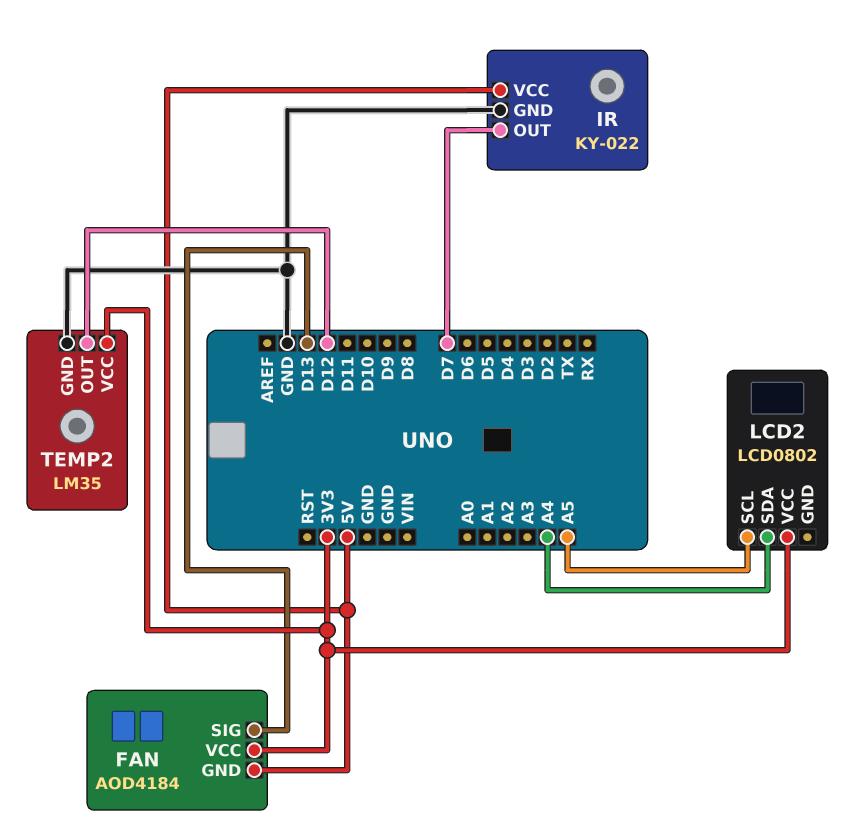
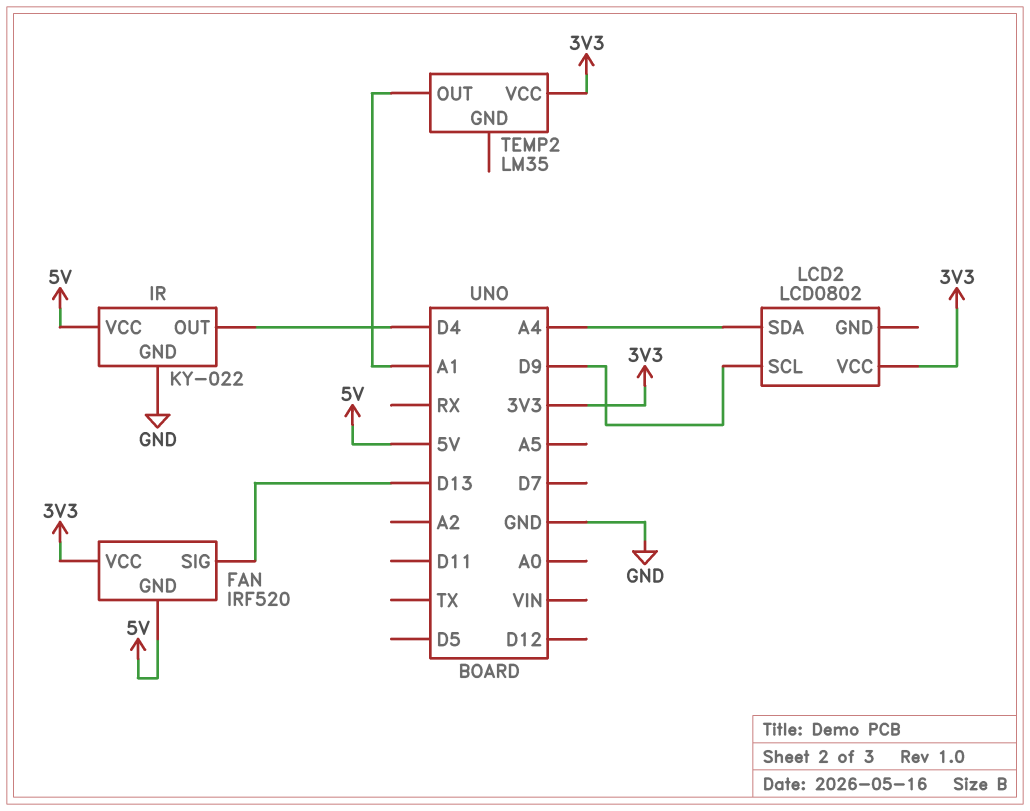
FAN: AOD4184 -> IRF520
IR pin OUT: D7 -> D4
LCD2 pin SCL: A5 -> D9
TEMP2 pin GND: GND -> none
TEMP2 pin OUT: D12 -> A1

